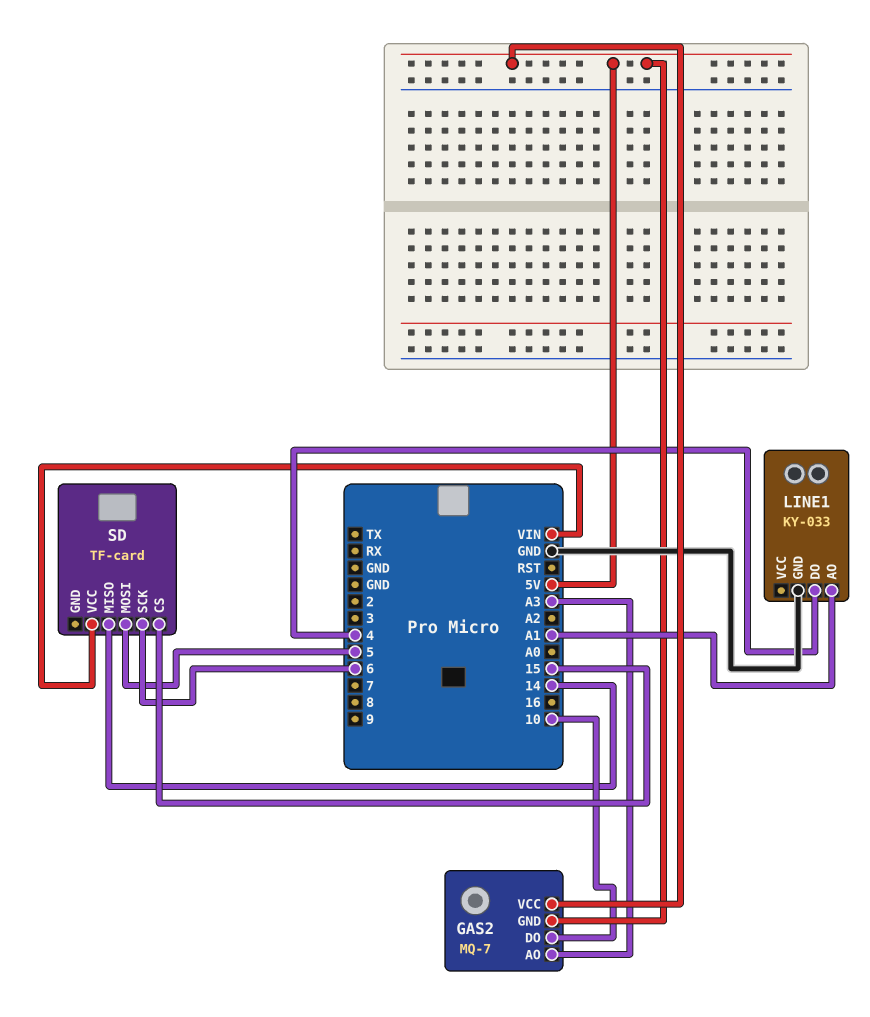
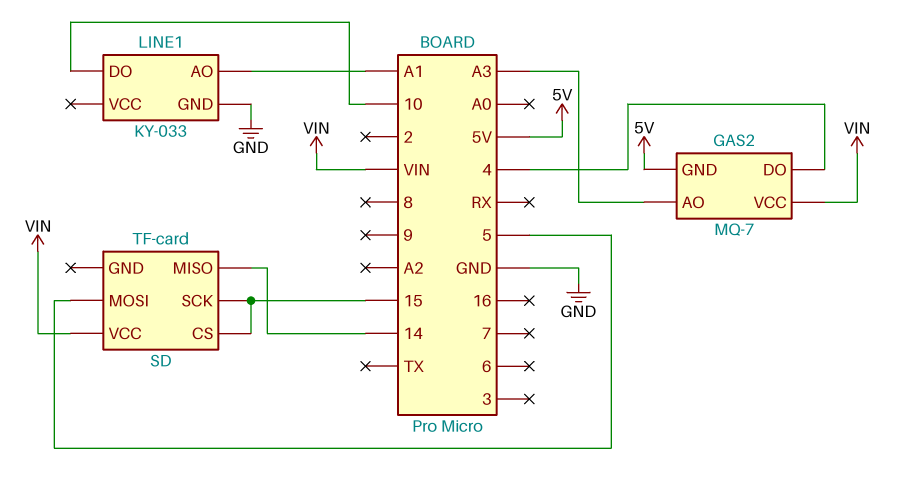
GAS2 pin DO: 10 -> 4
GAS2 pin VCC: 5V -> VIN
LINE1 pin DO: 4 -> 10
SD pin SCK: 6 -> 15

